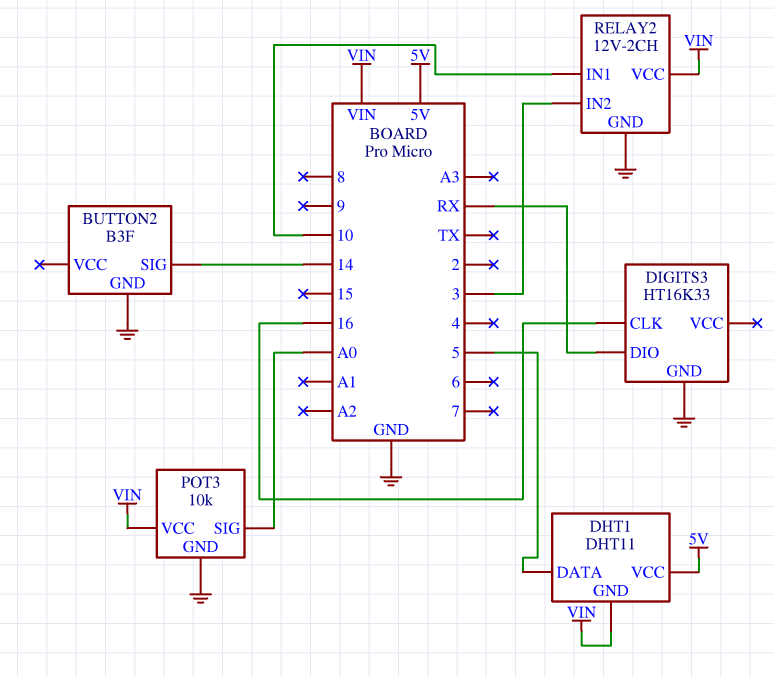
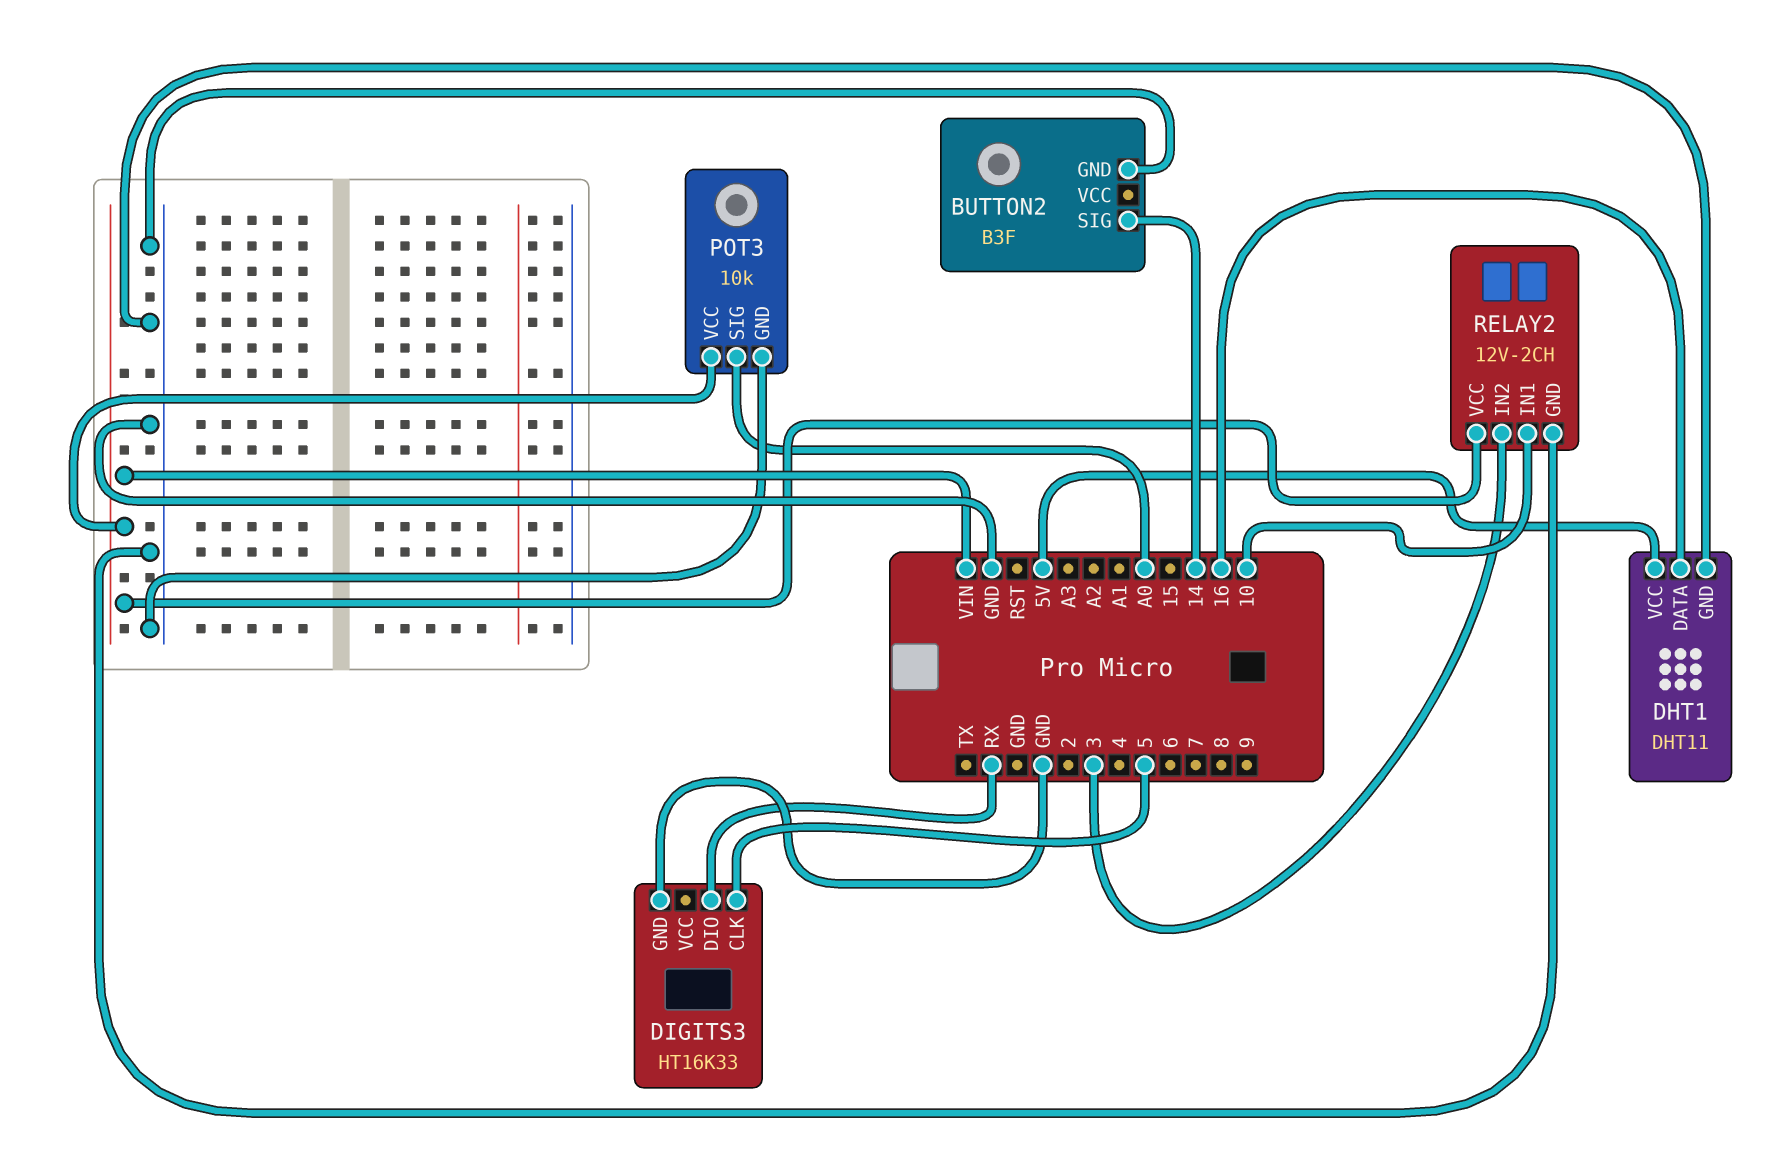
DHT1 pin DATA: 5 -> 16
DHT1 pin GND: VIN -> GND
DIGITS3 pin CLK: 16 -> 5

